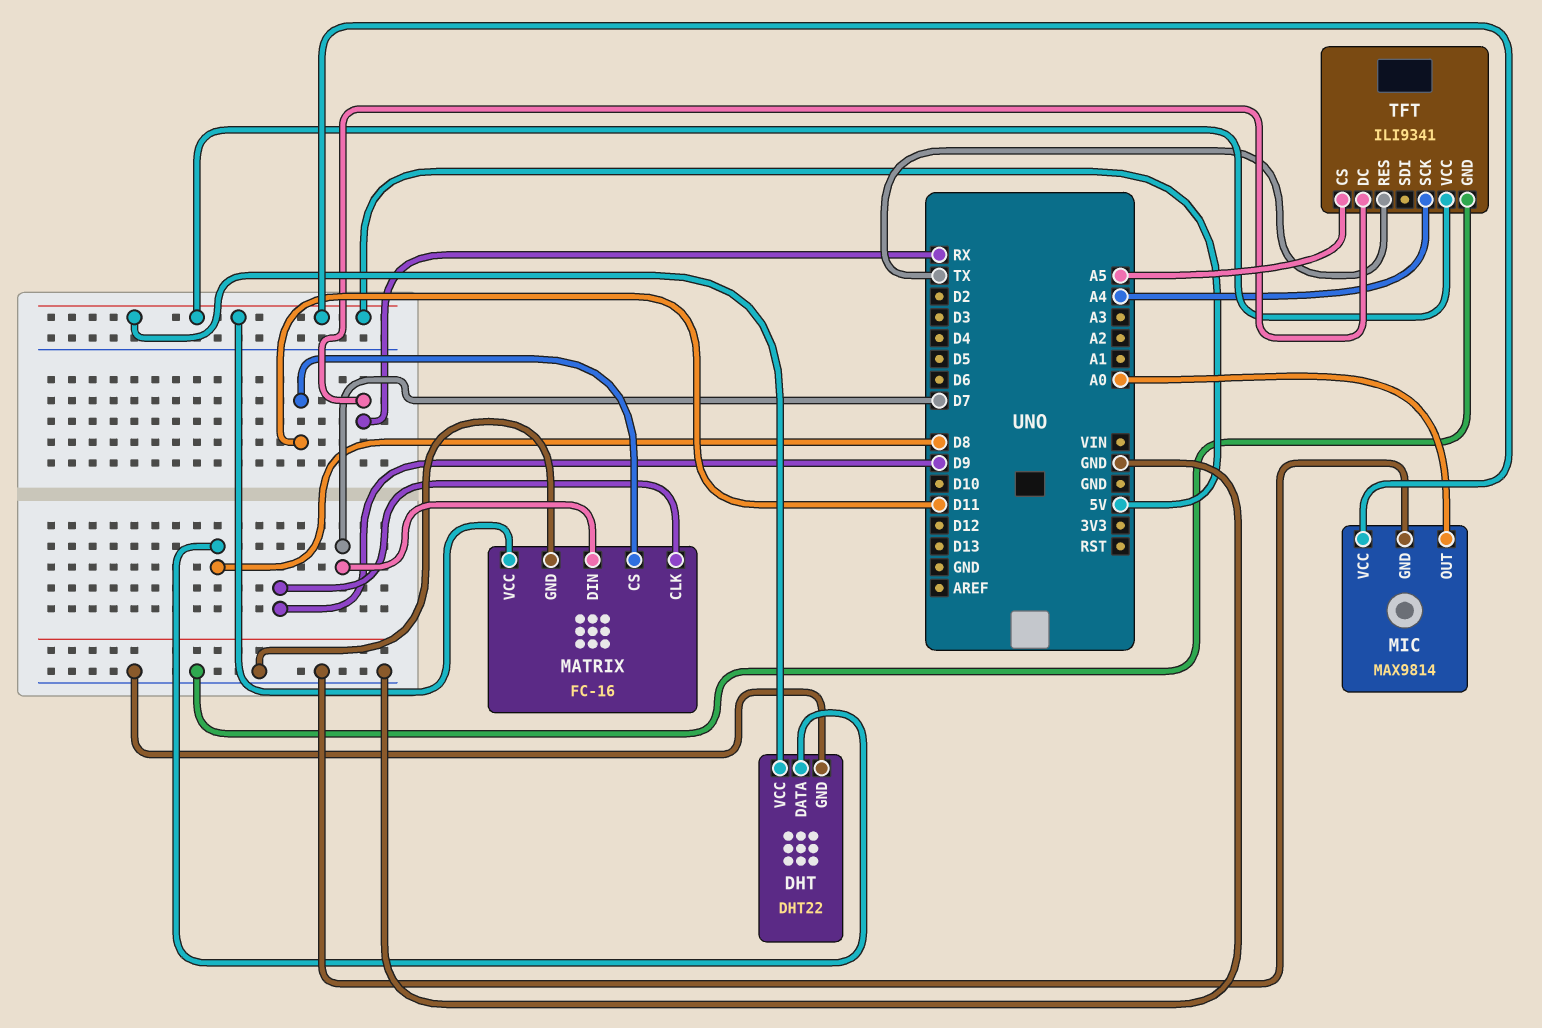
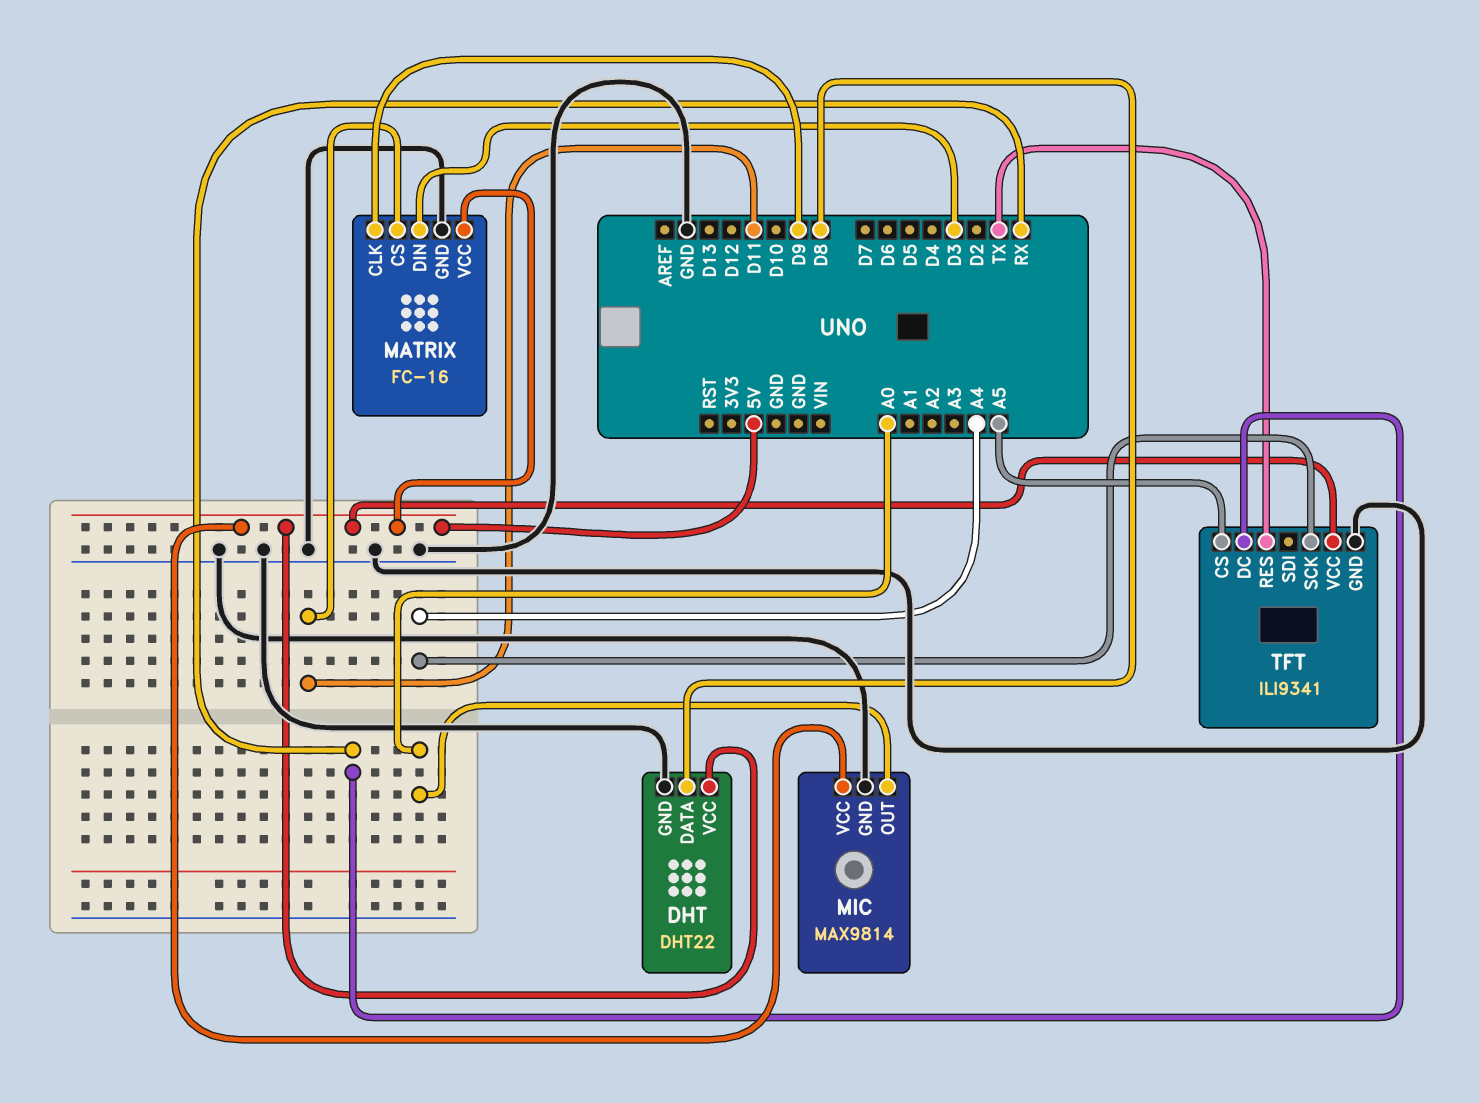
MATRIX pin DIN: D7 -> D3

